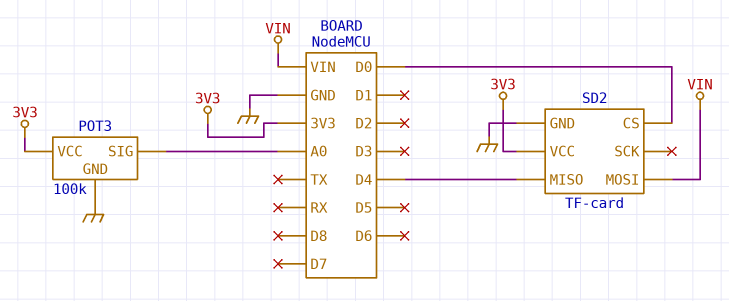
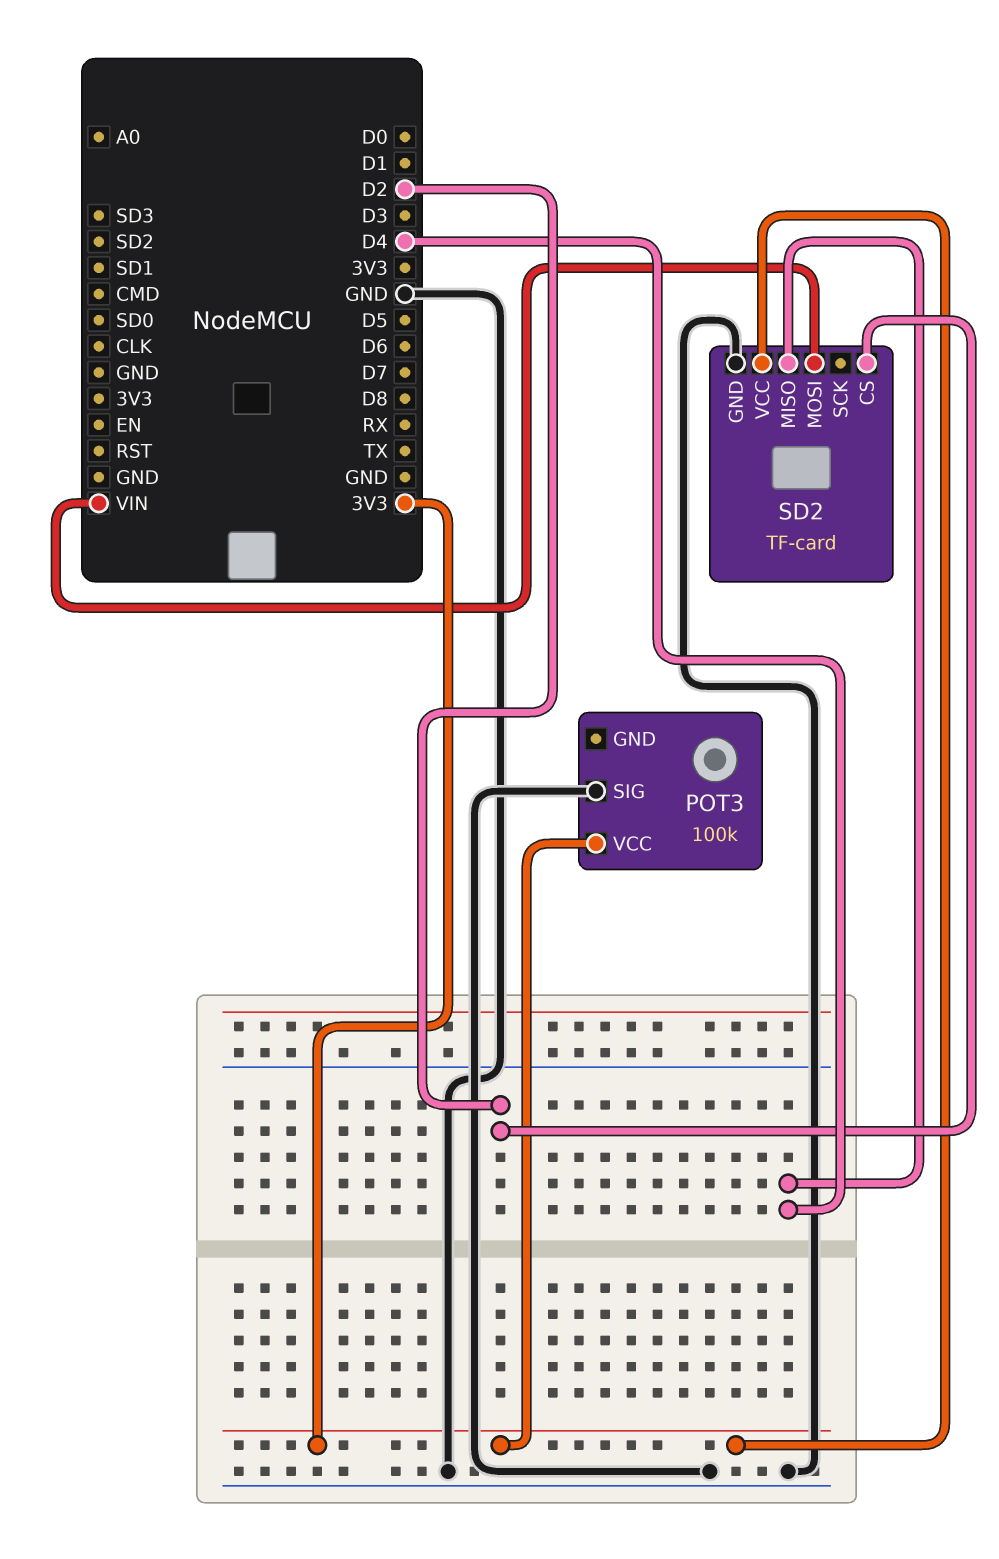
POT3 pin GND: GND -> none
POT3 pin SIG: A0 -> GND
SD2 pin CS: D0 -> D2

